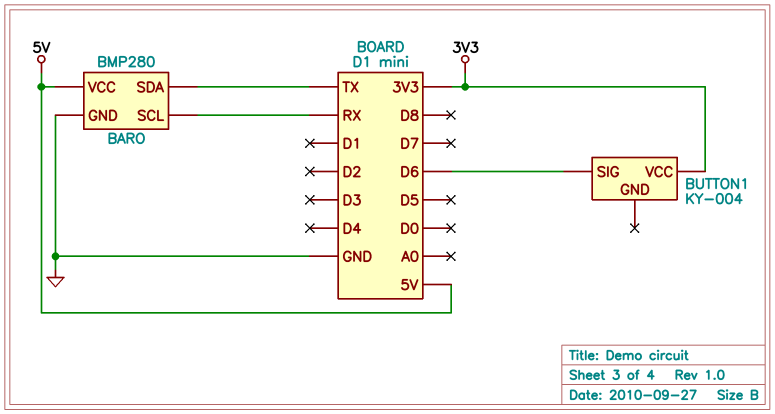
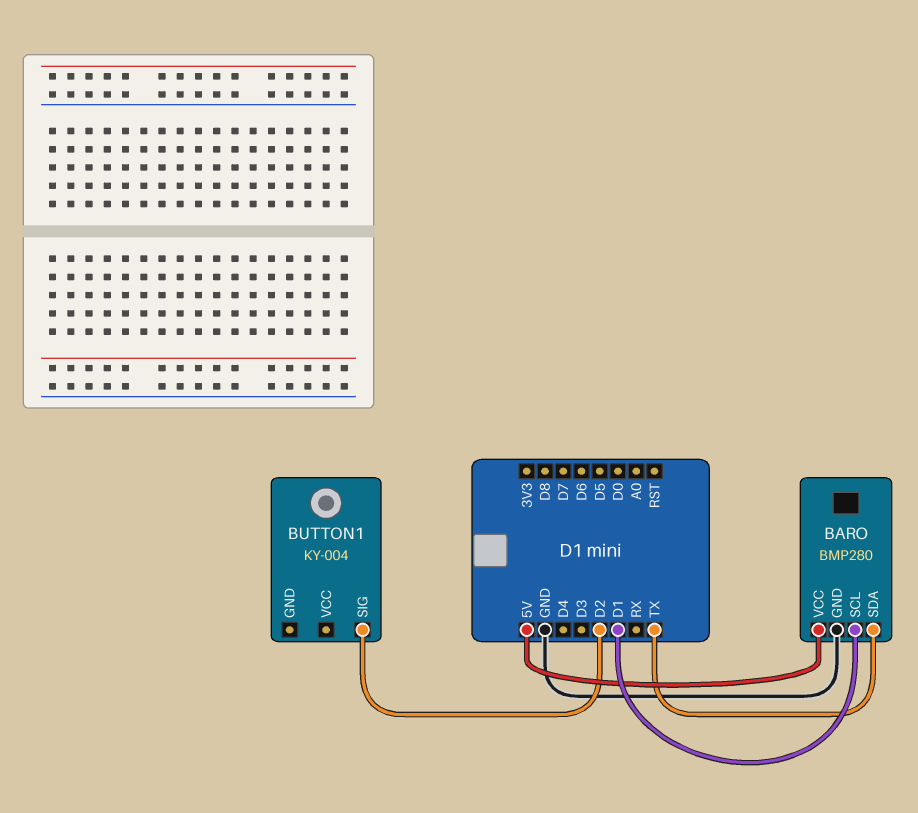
BARO pin SCL: RX -> D1
BUTTON1 pin SIG: D6 -> D2
BUTTON1 pin VCC: 3V3 -> none

